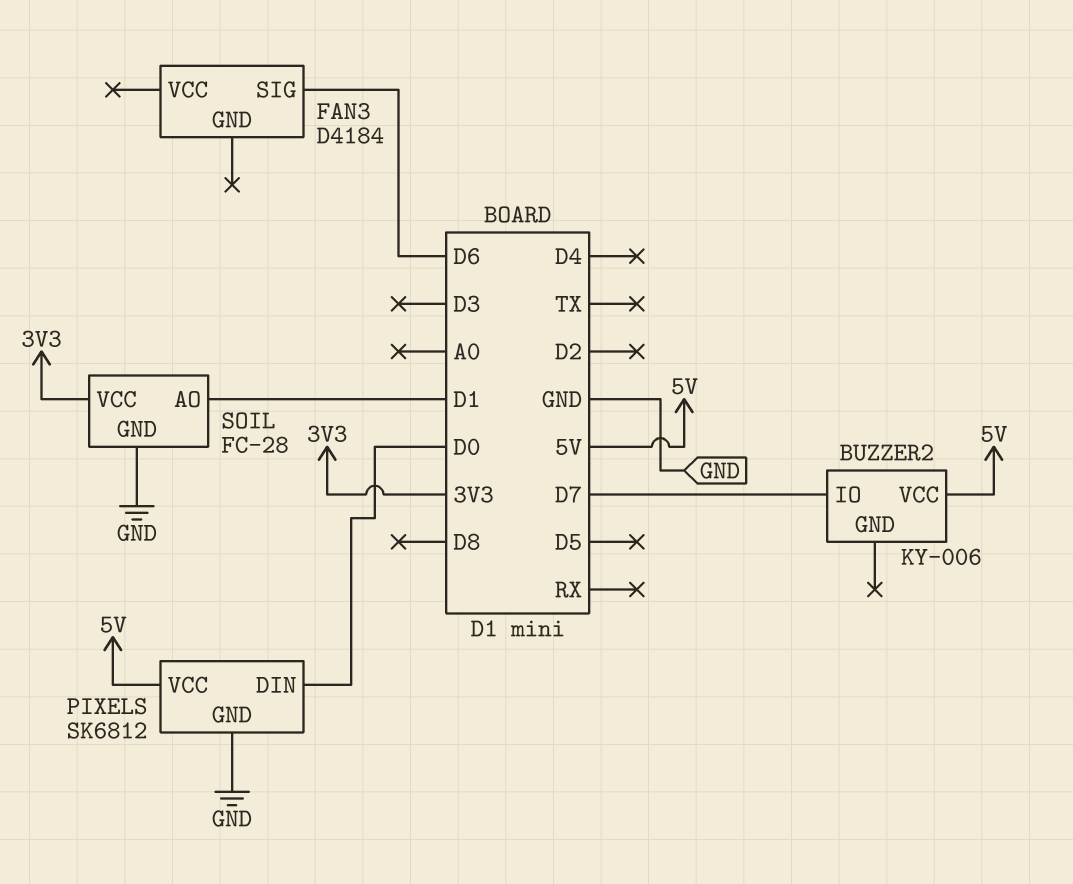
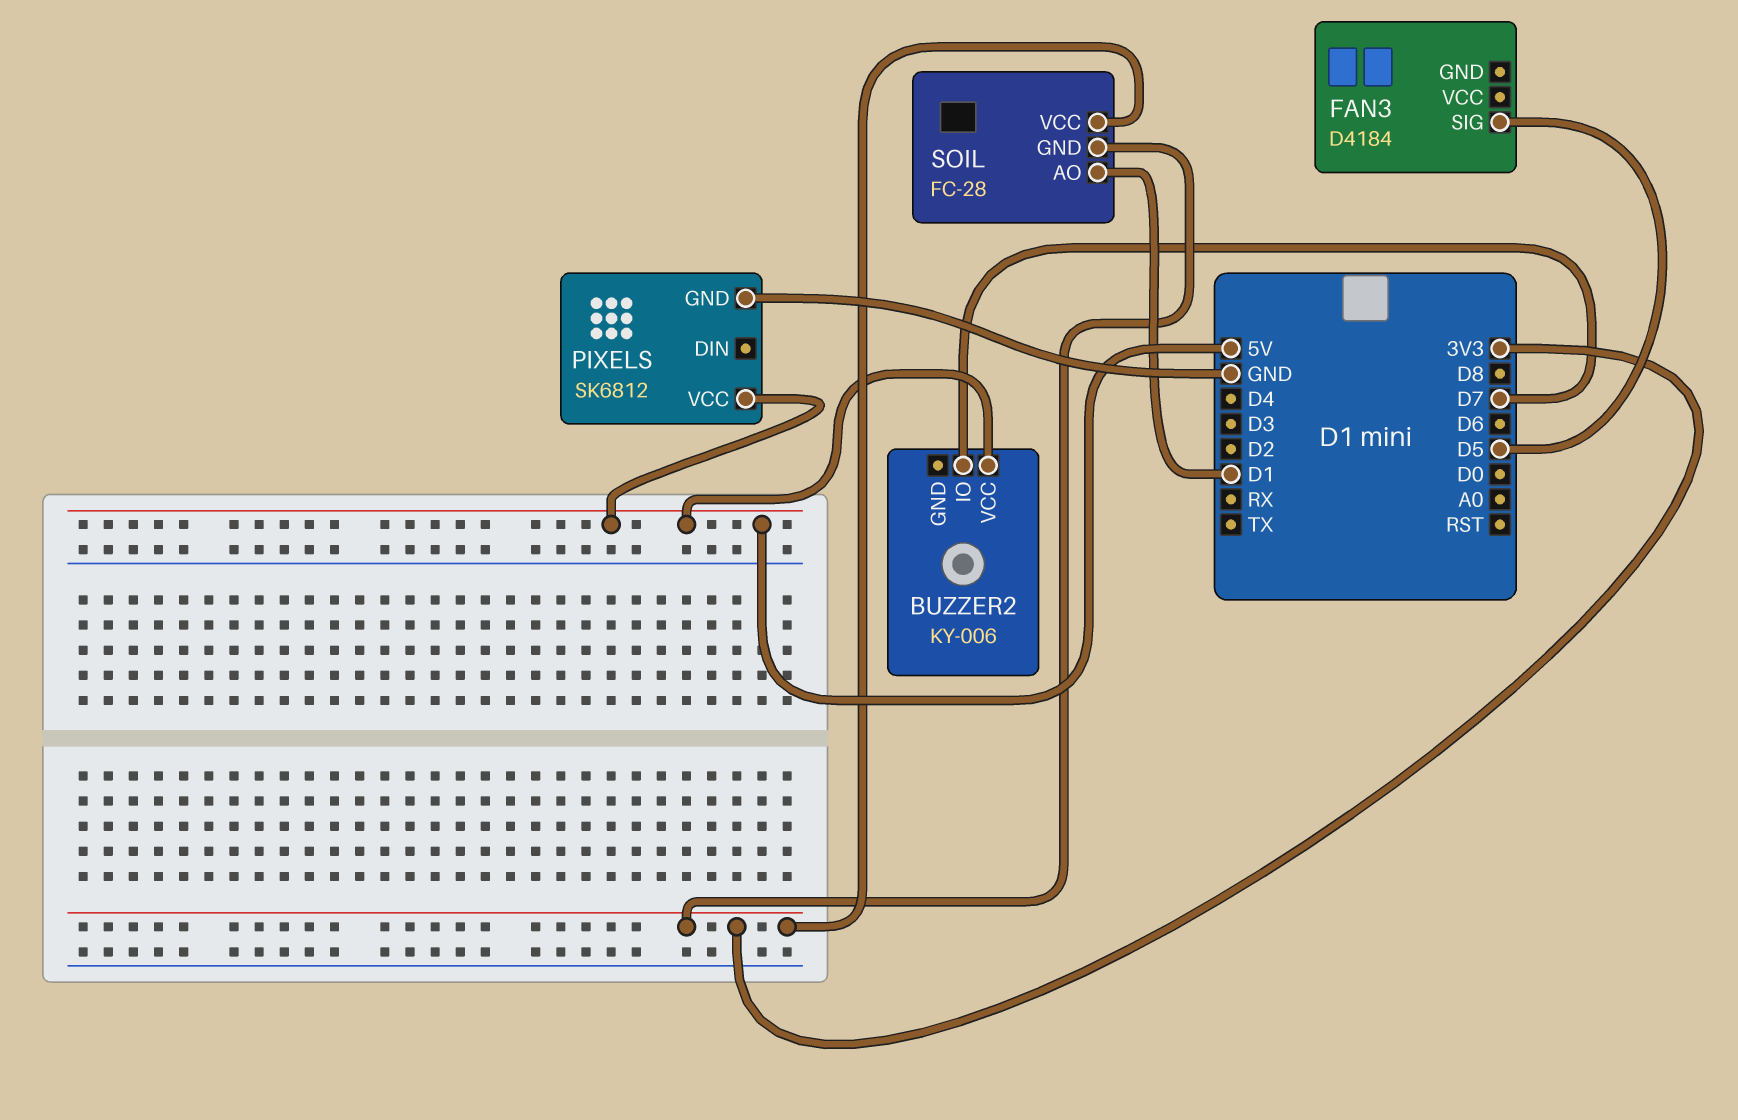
FAN3 pin SIG: D6 -> D5
PIXELS pin DIN: D0 -> none
SOIL pin GND: GND -> 3V3

